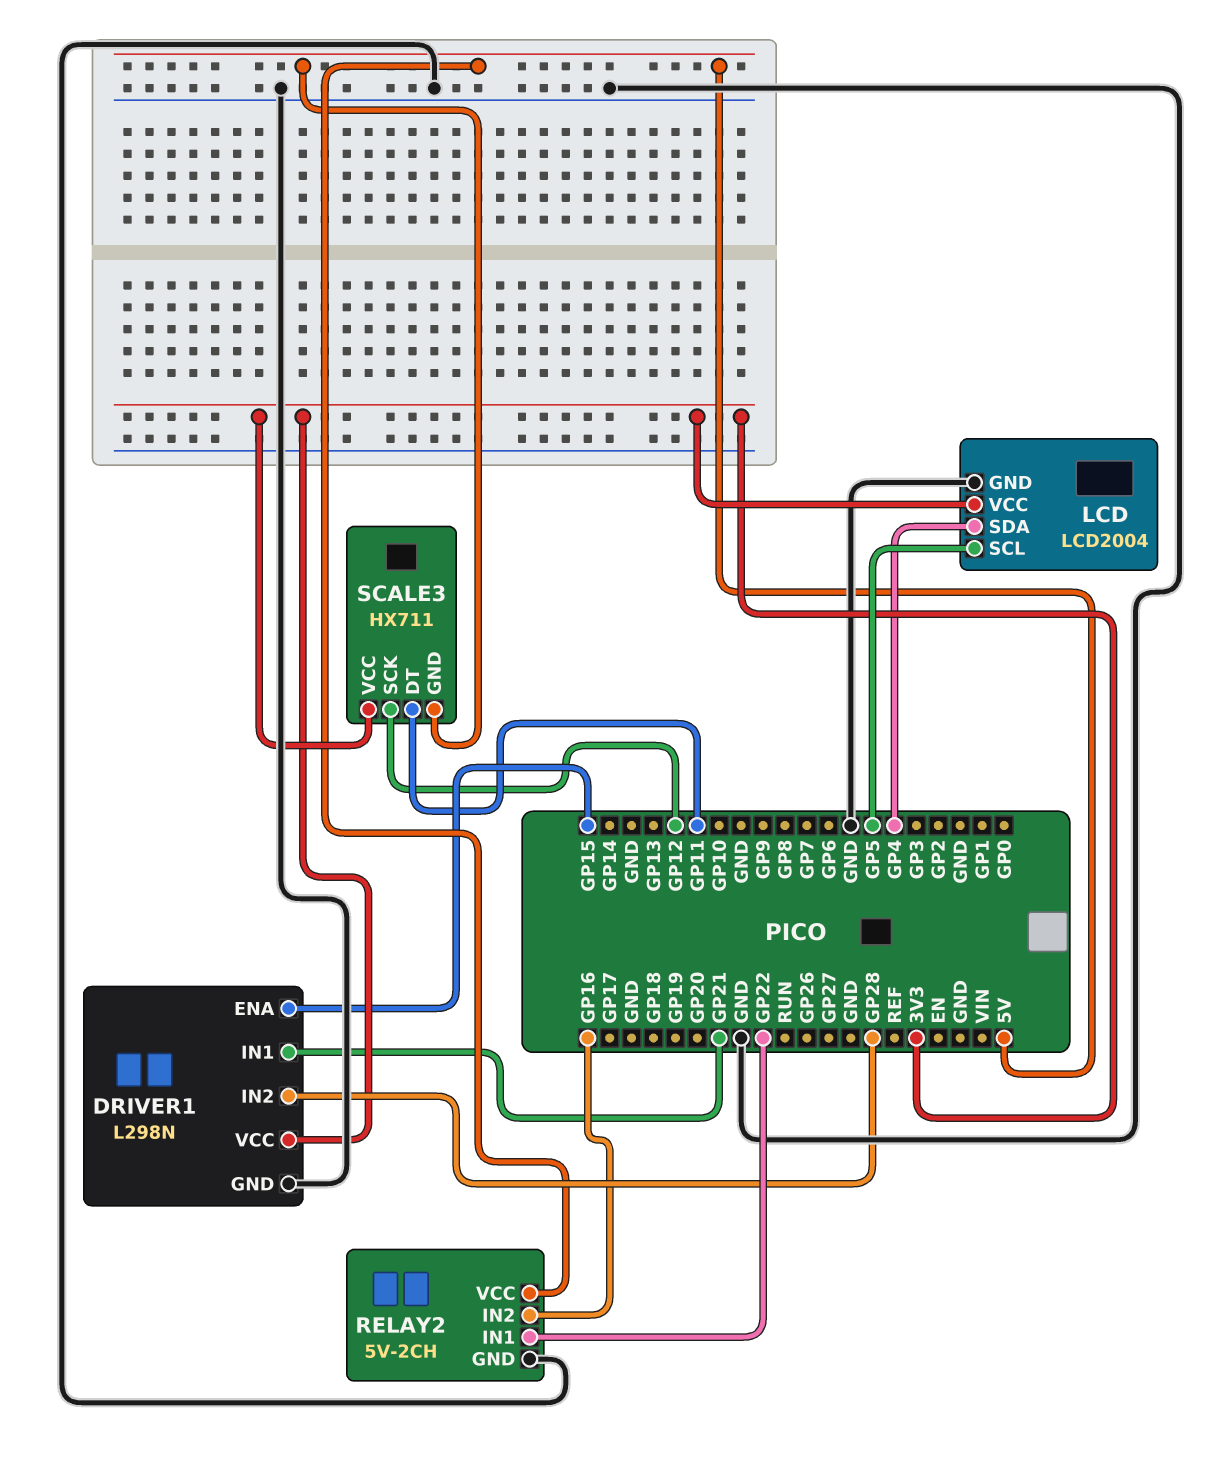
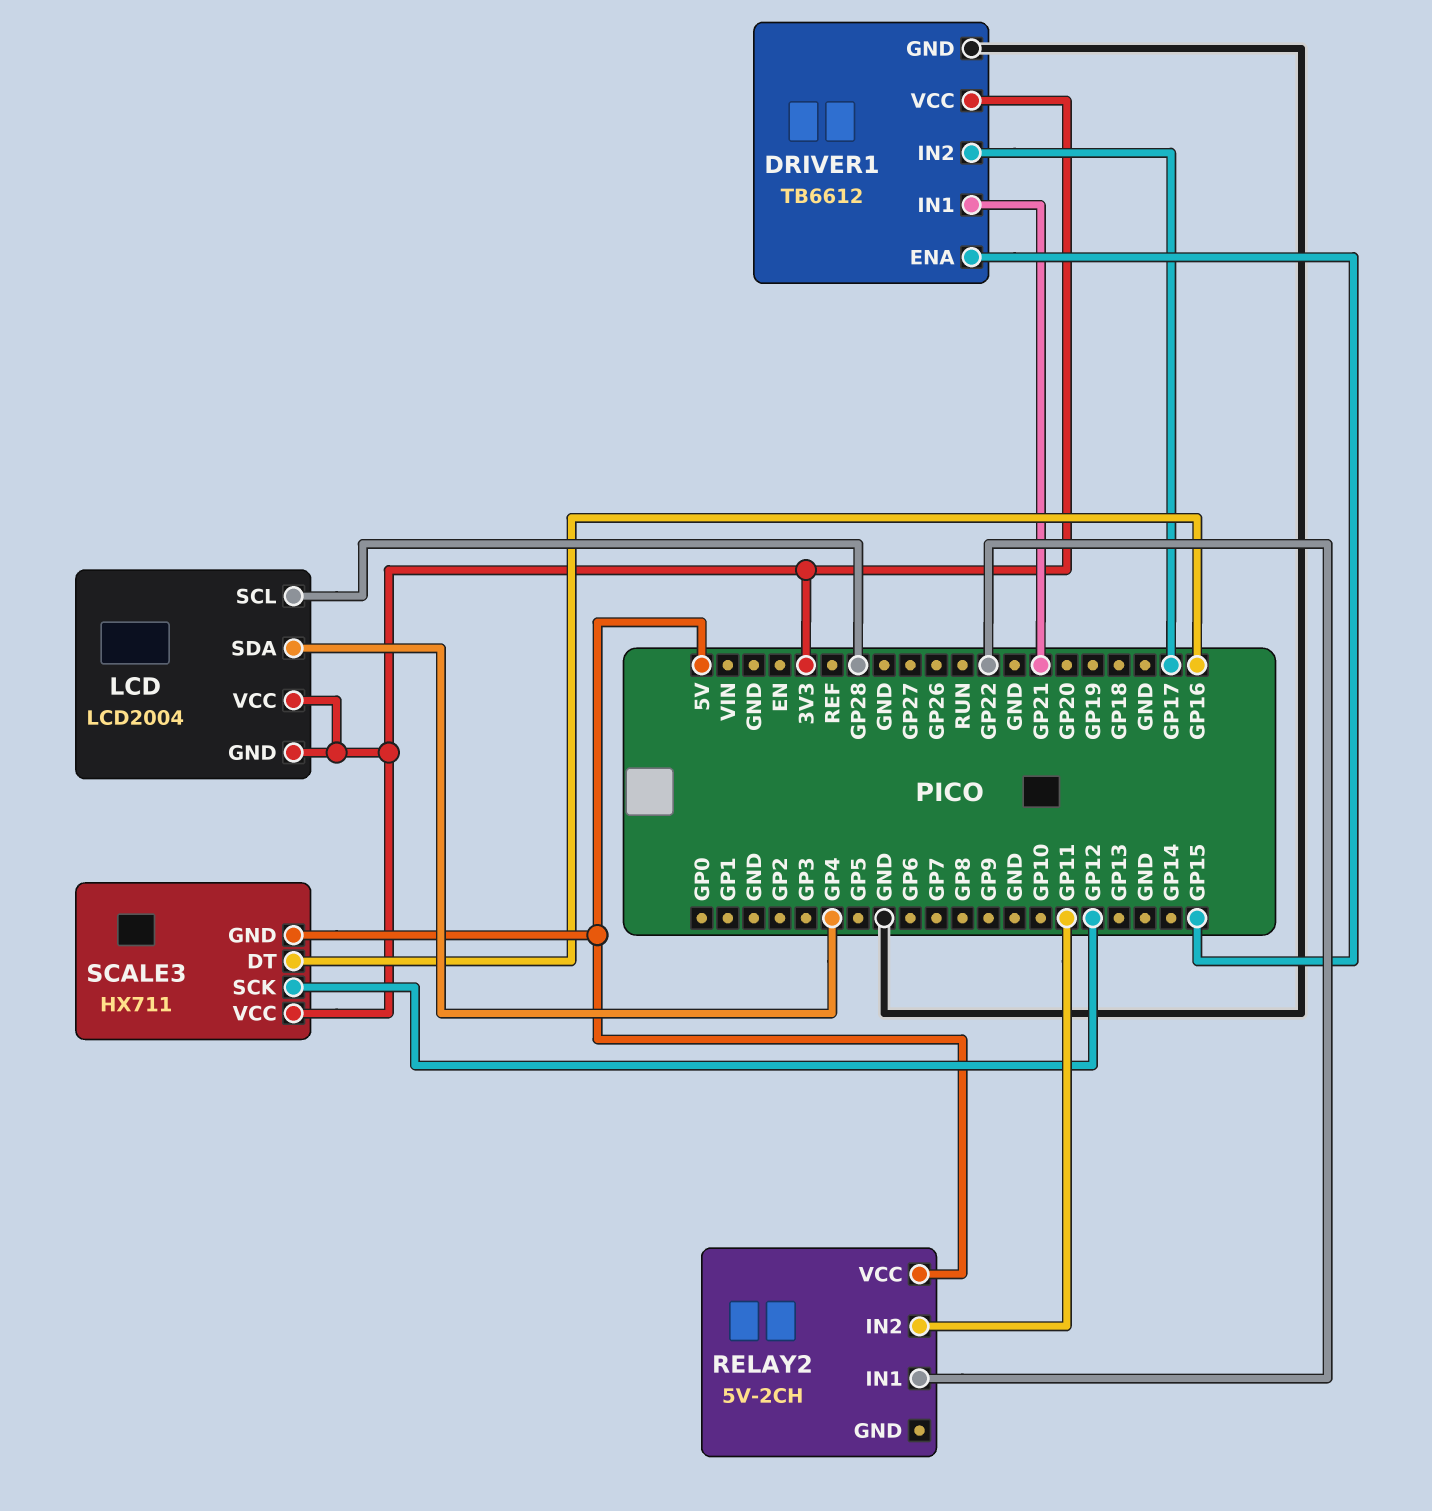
DRIVER1: L298N -> TB6612
DRIVER1 pin IN2: GP28 -> GP17
LCD pin GND: GND -> 3V3
LCD pin SCL: GP5 -> GP28
RELAY2 pin GND: GND -> none
RELAY2 pin IN2: GP16 -> GP11
SCALE3 pin DT: GP11 -> GP16

